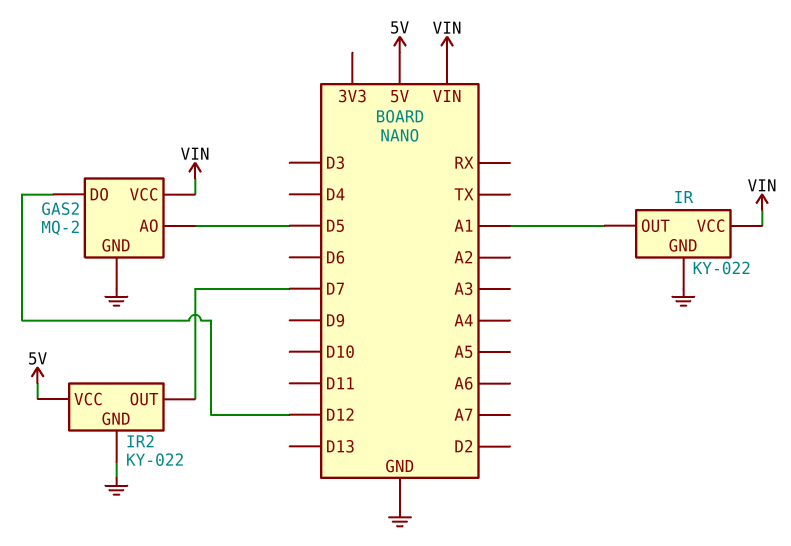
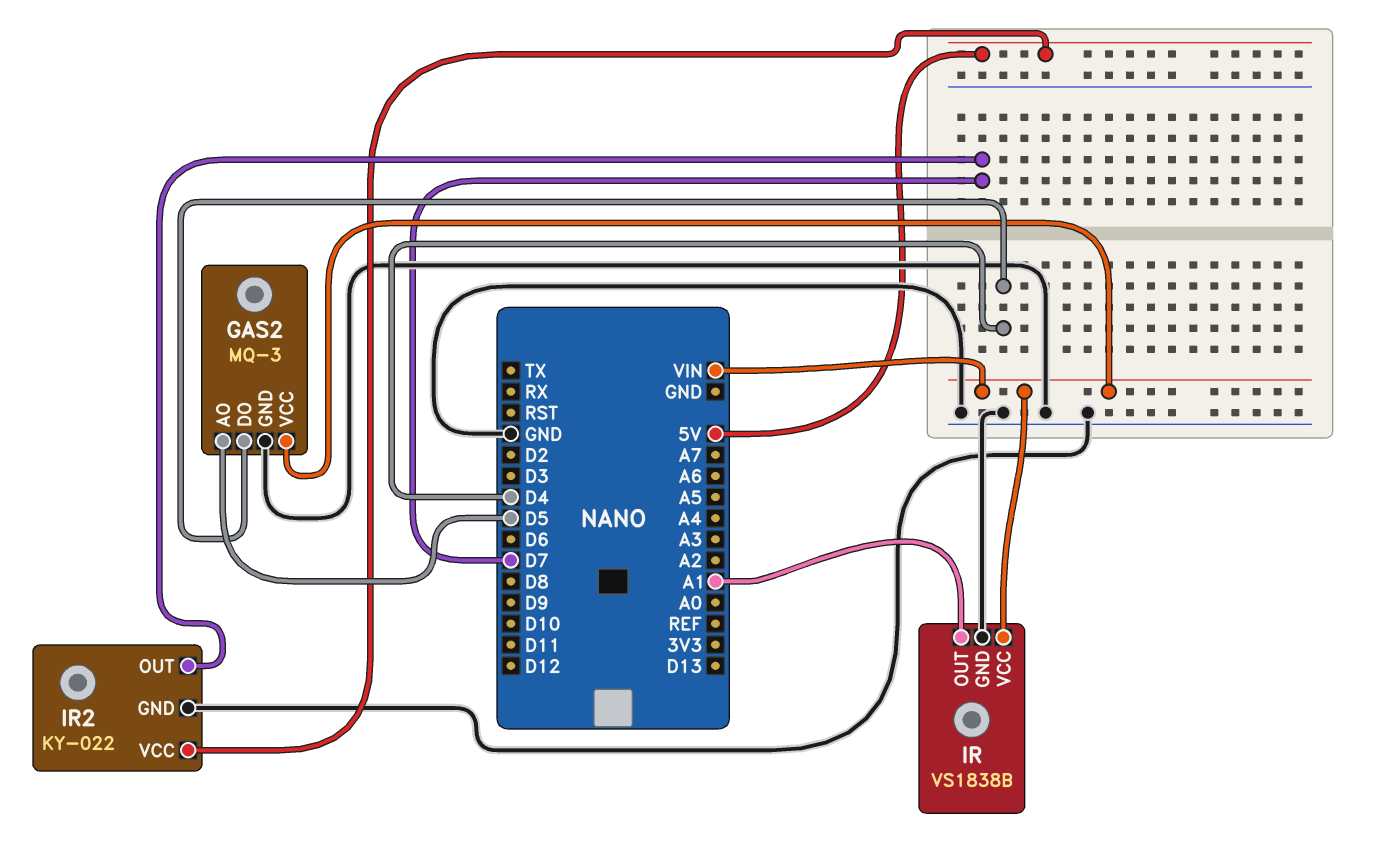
GAS2: MQ-2 -> MQ-3
GAS2 pin DO: D12 -> D4
IR: KY-022 -> VS1838B

